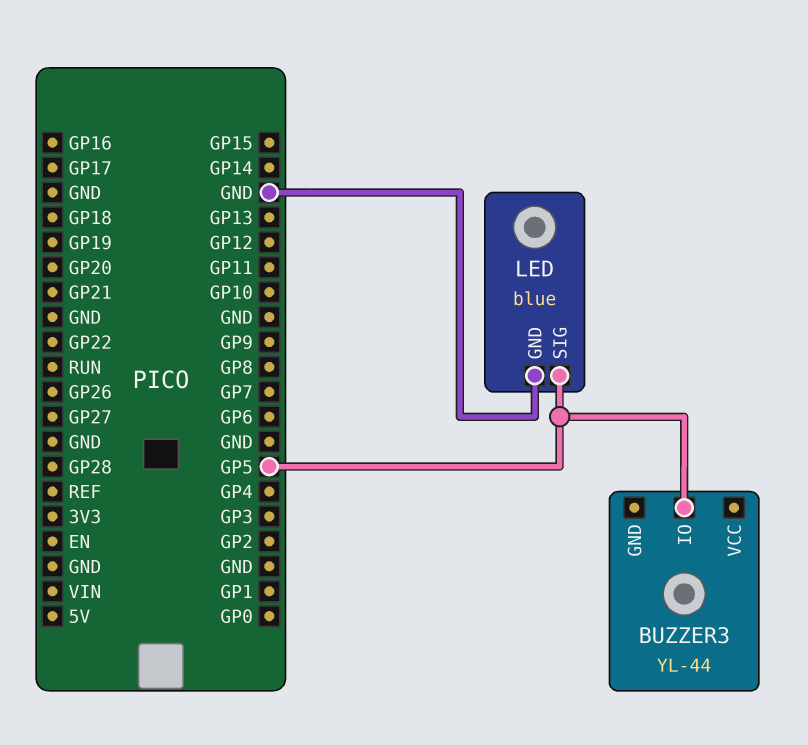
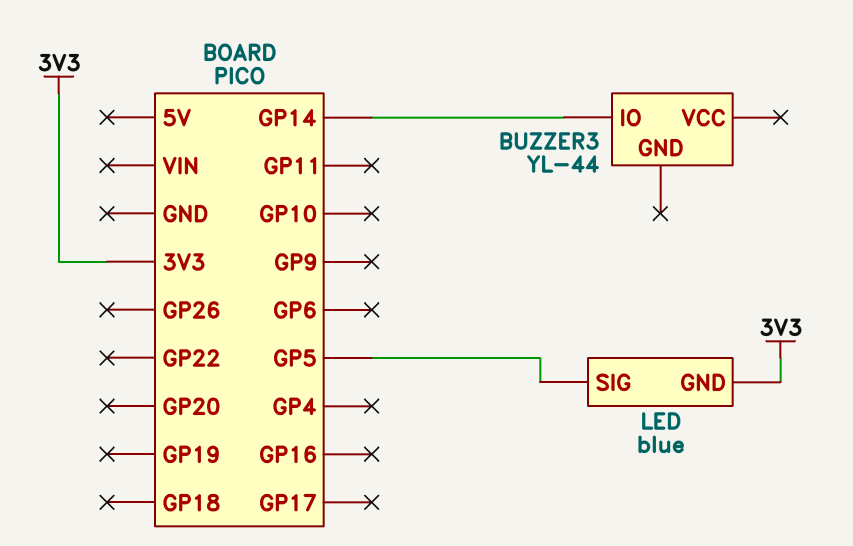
BUZZER3 pin IO: GP5 -> GP14
LED pin GND: GND -> 3V3

